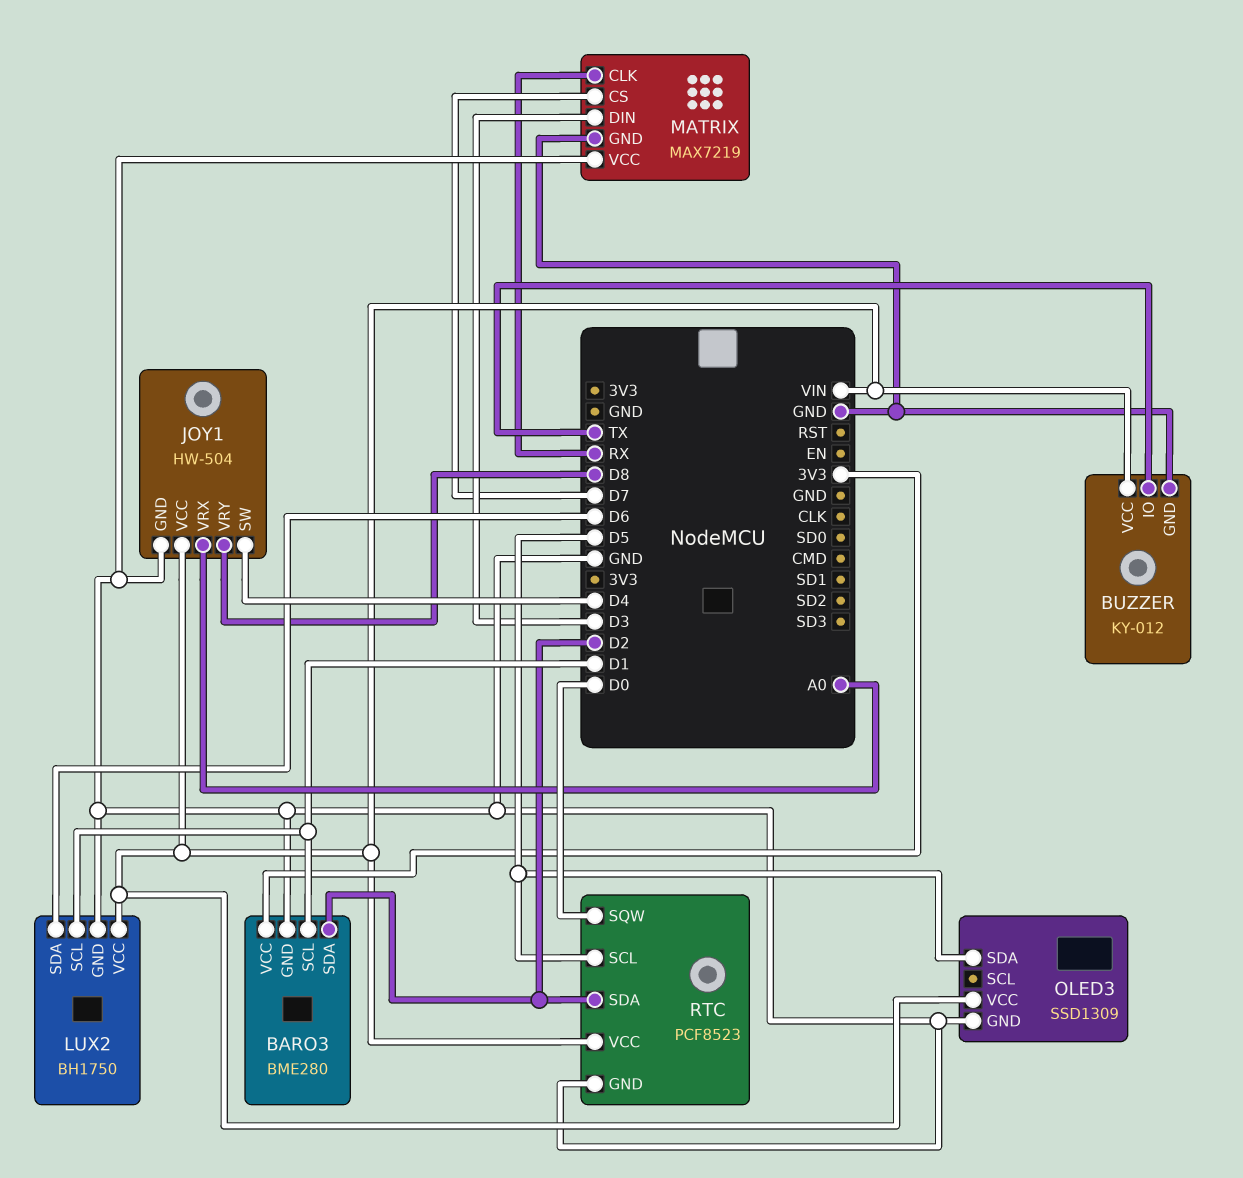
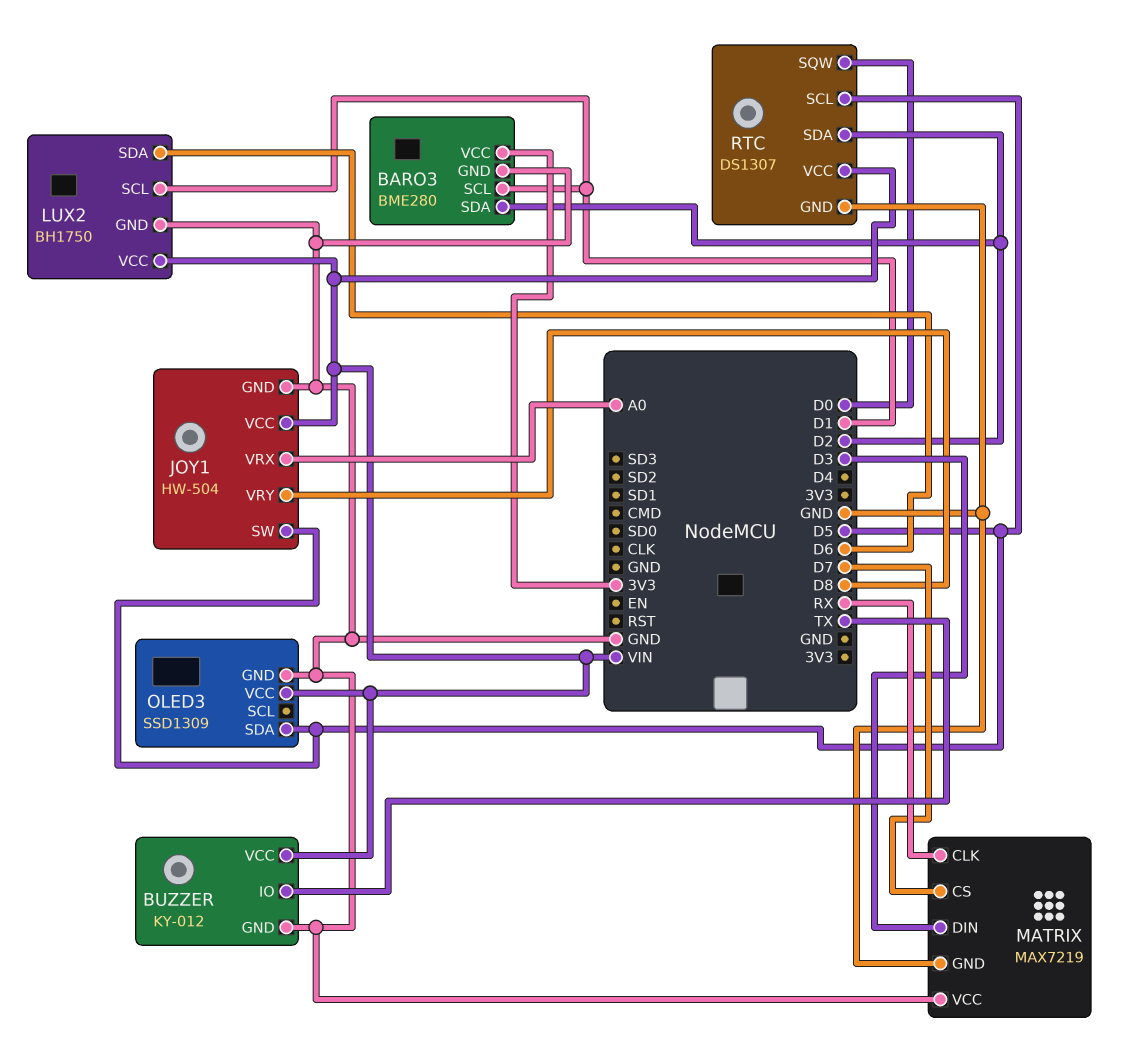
JOY1 pin SW: D4 -> D5
RTC: PCF8523 -> DS1307

